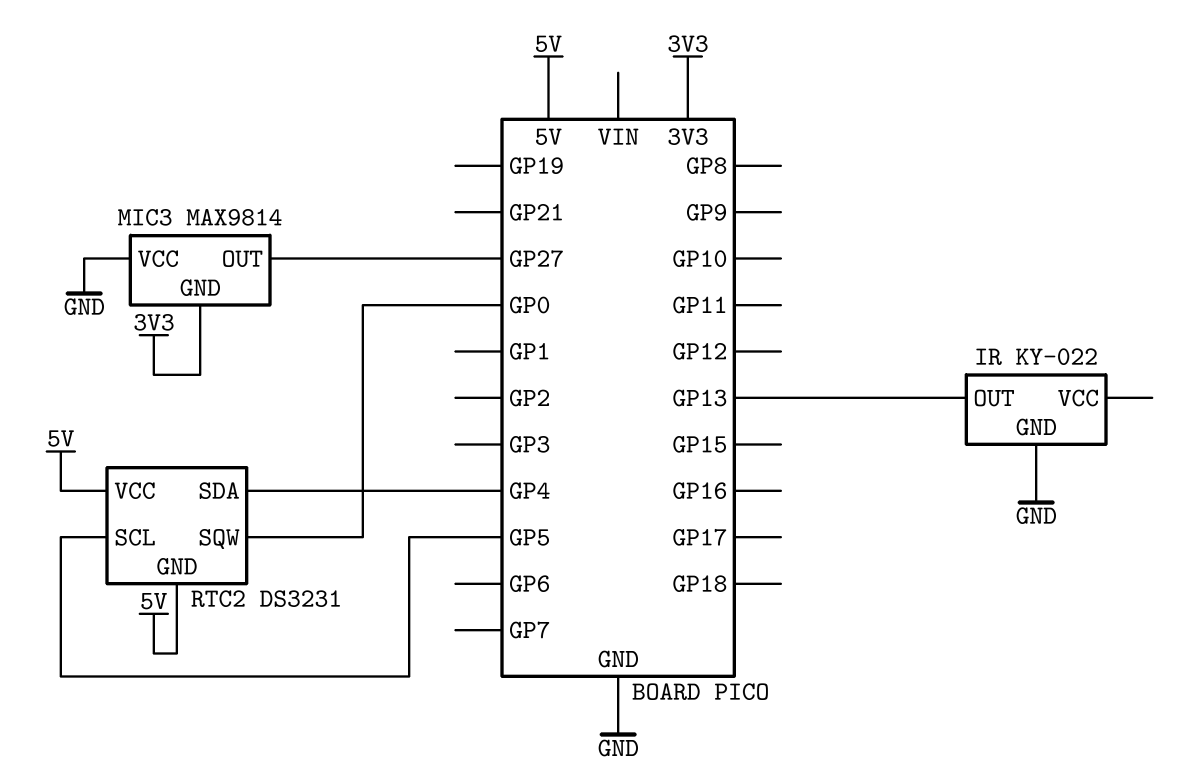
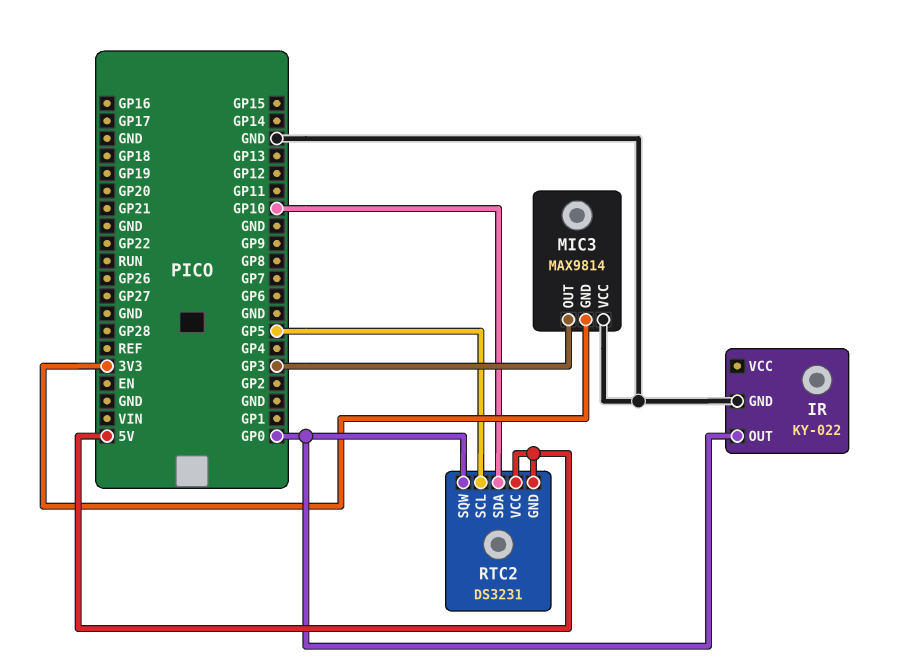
IR pin OUT: GP13 -> GP0
MIC3 pin OUT: GP27 -> GP3
RTC2 pin SDA: GP4 -> GP10

